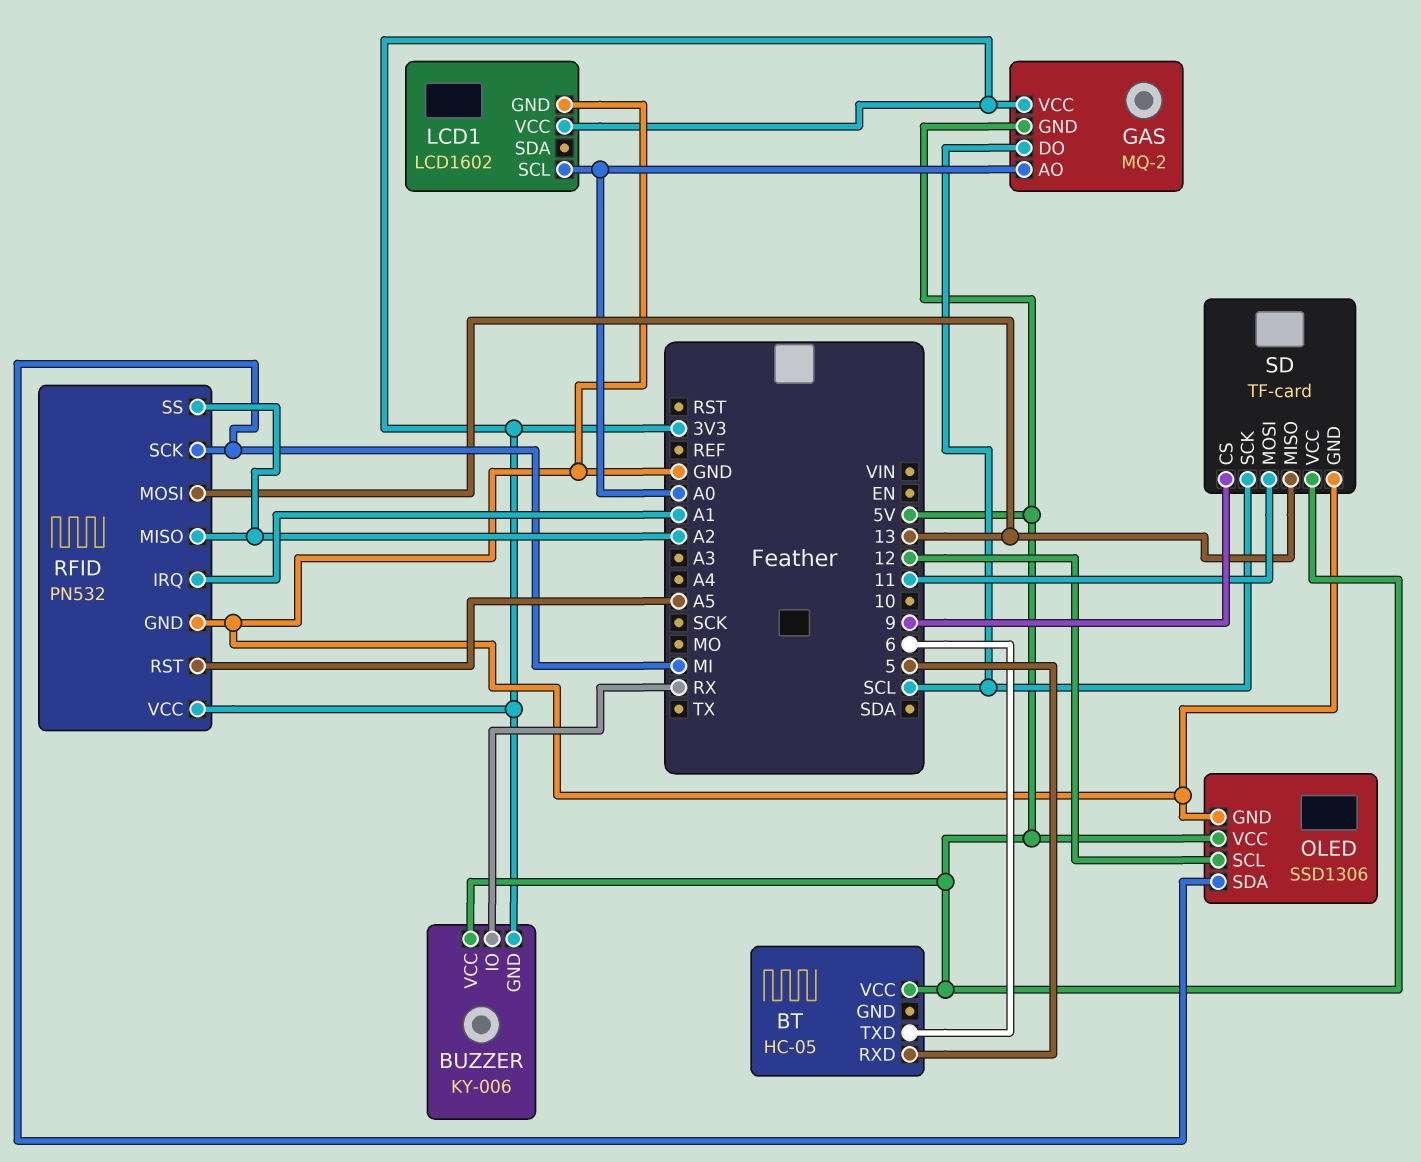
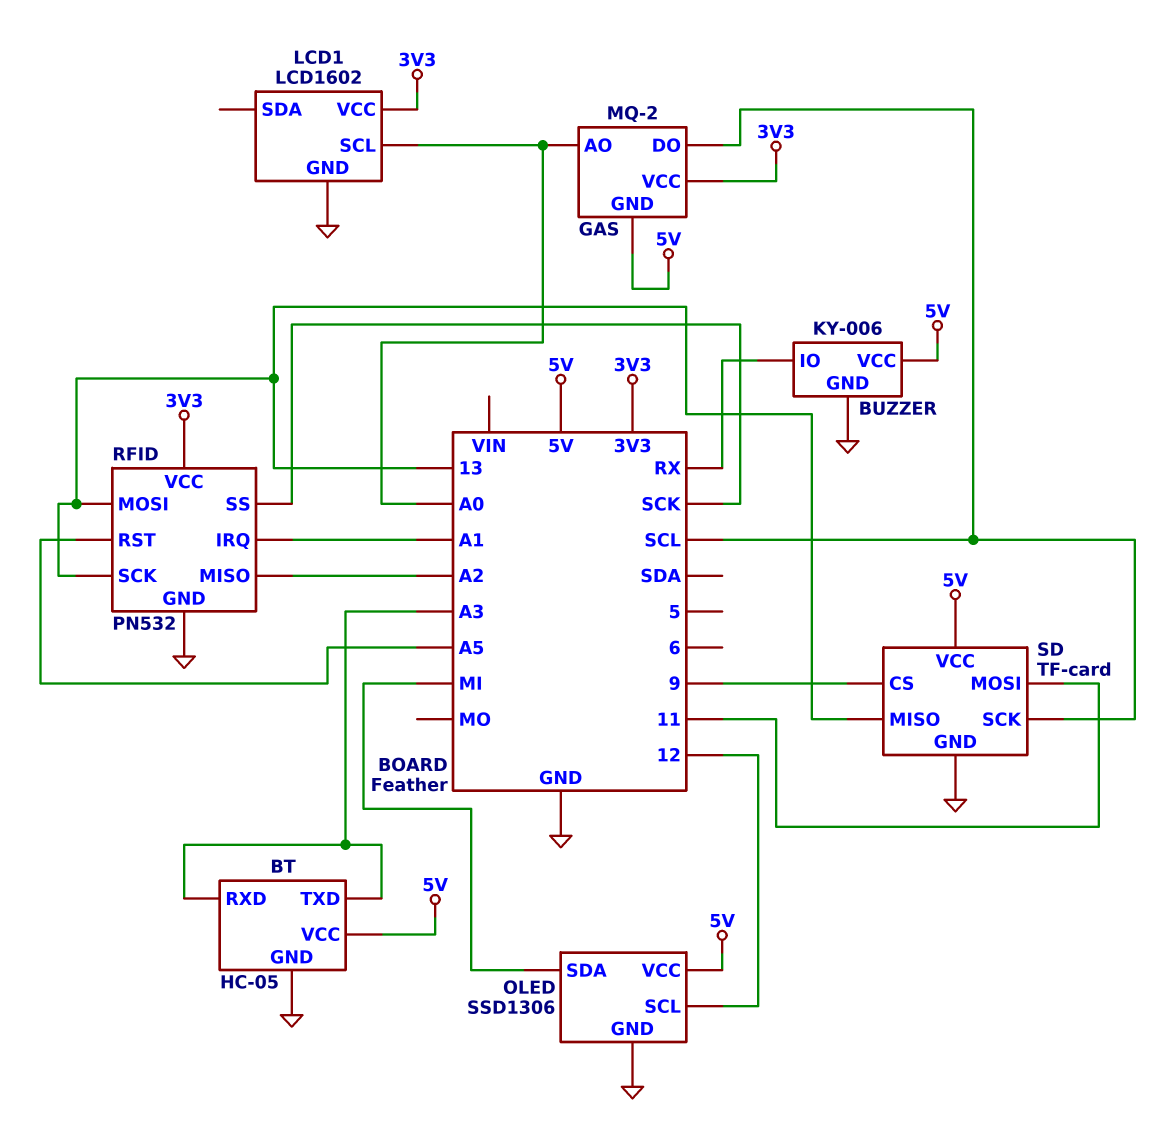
BT pin GND: none -> GND
BT pin RXD: 5 -> A3
BT pin TXD: 6 -> A3
BUZZER pin GND: 3V3 -> GND
RFID pin SCK: MI -> 13
RFID pin SS: A2 -> SCK

